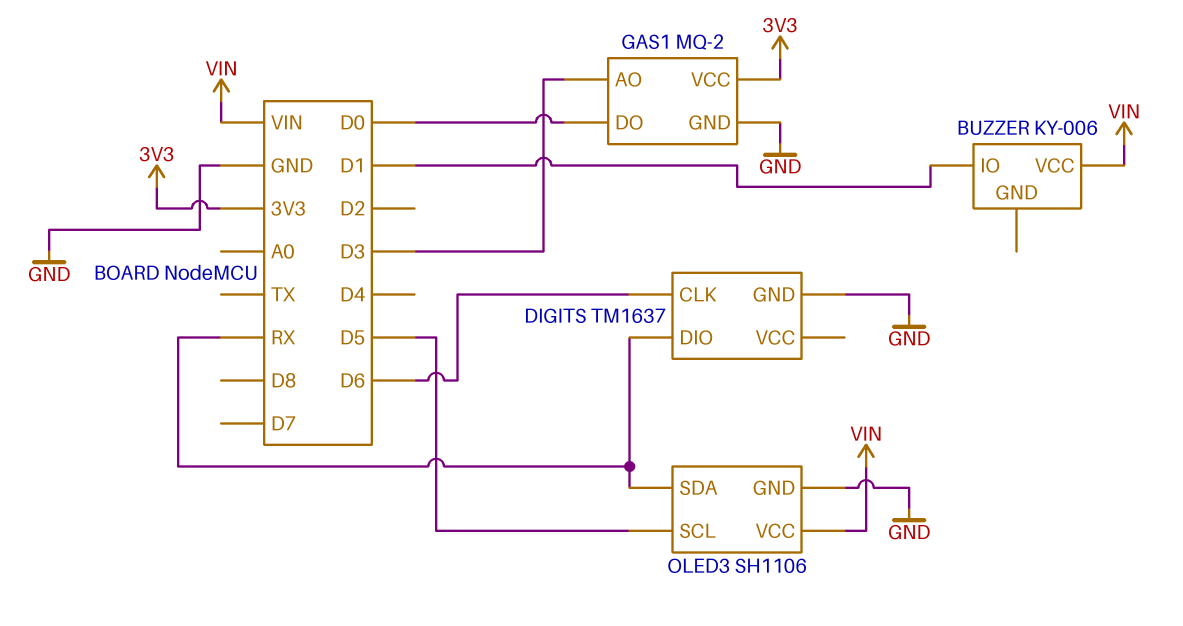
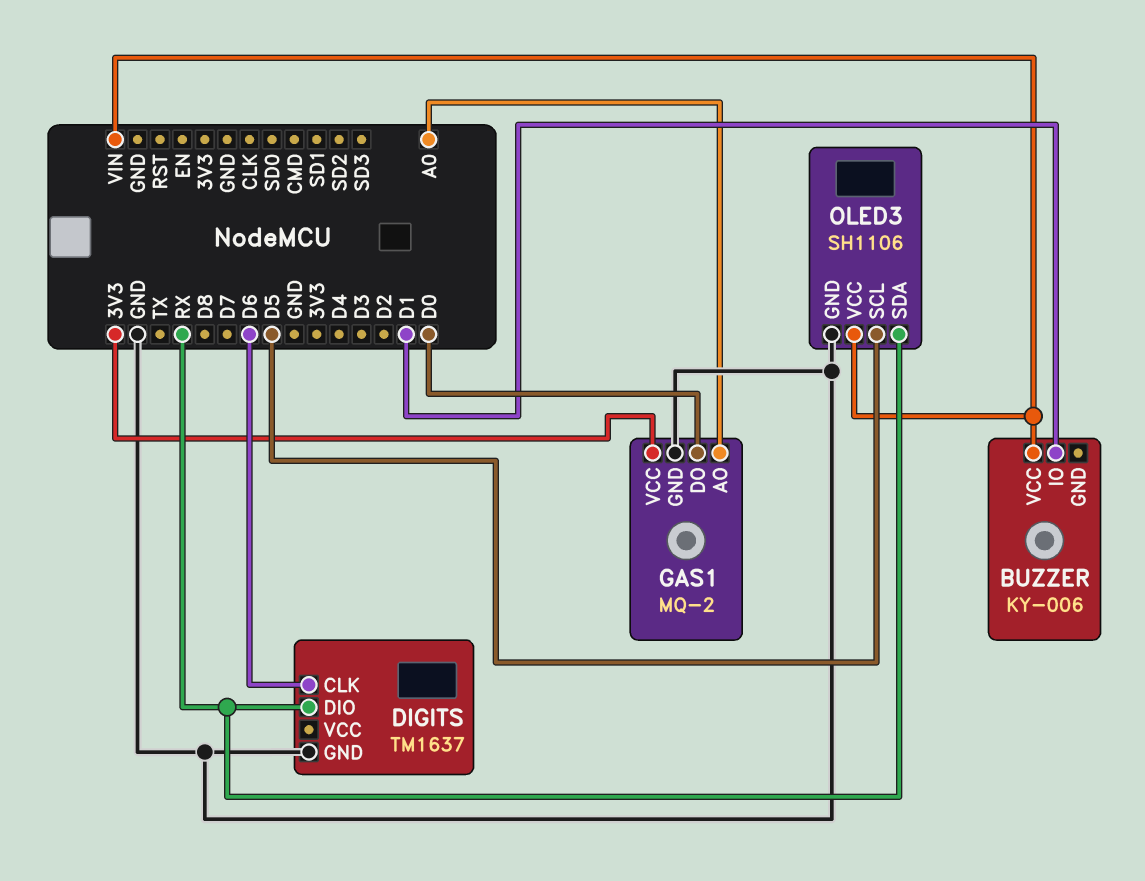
GAS1 pin AO: D3 -> A0

